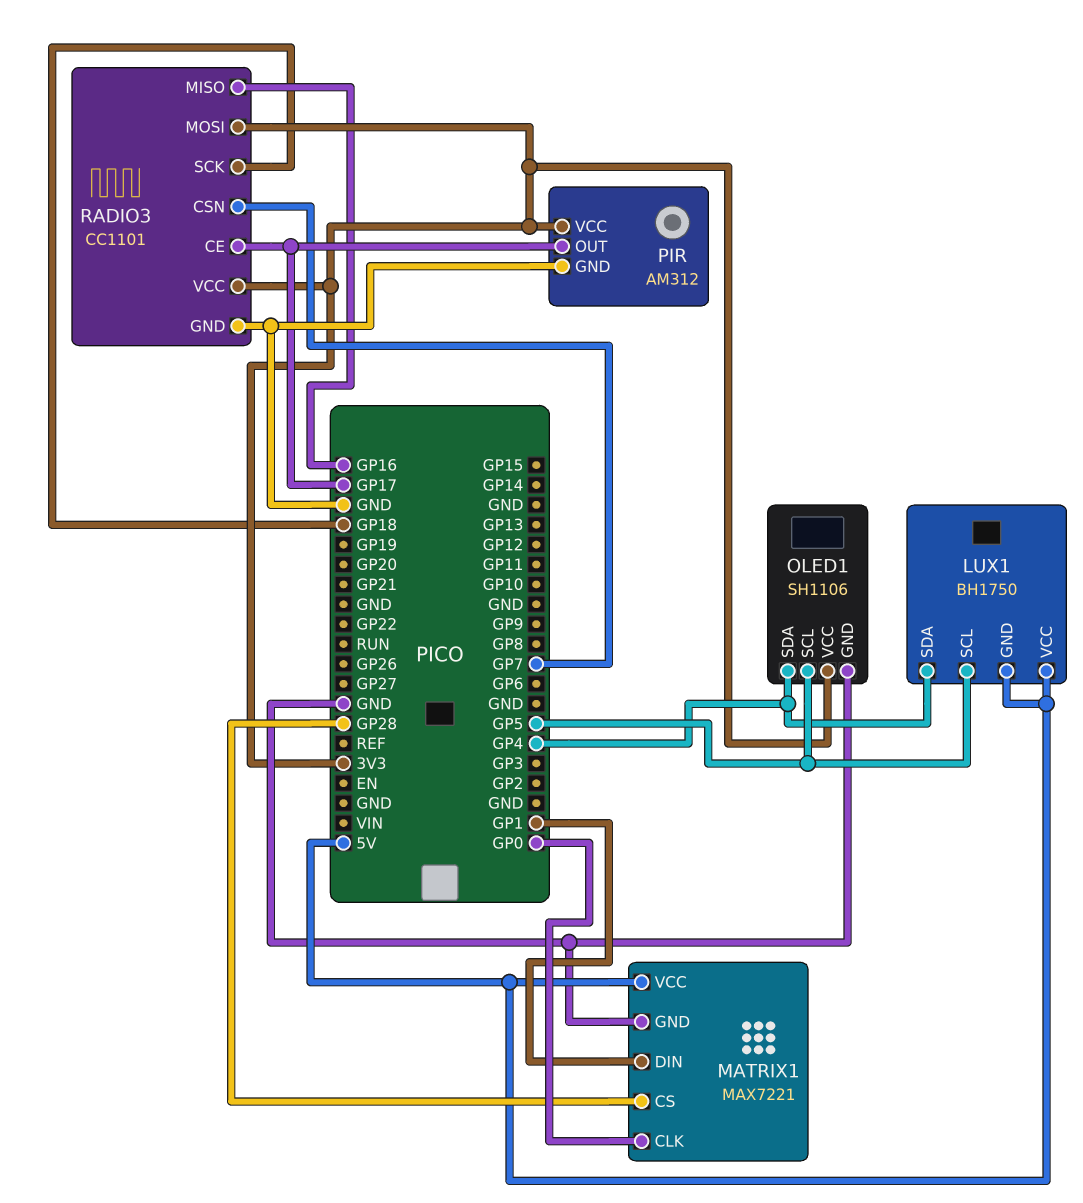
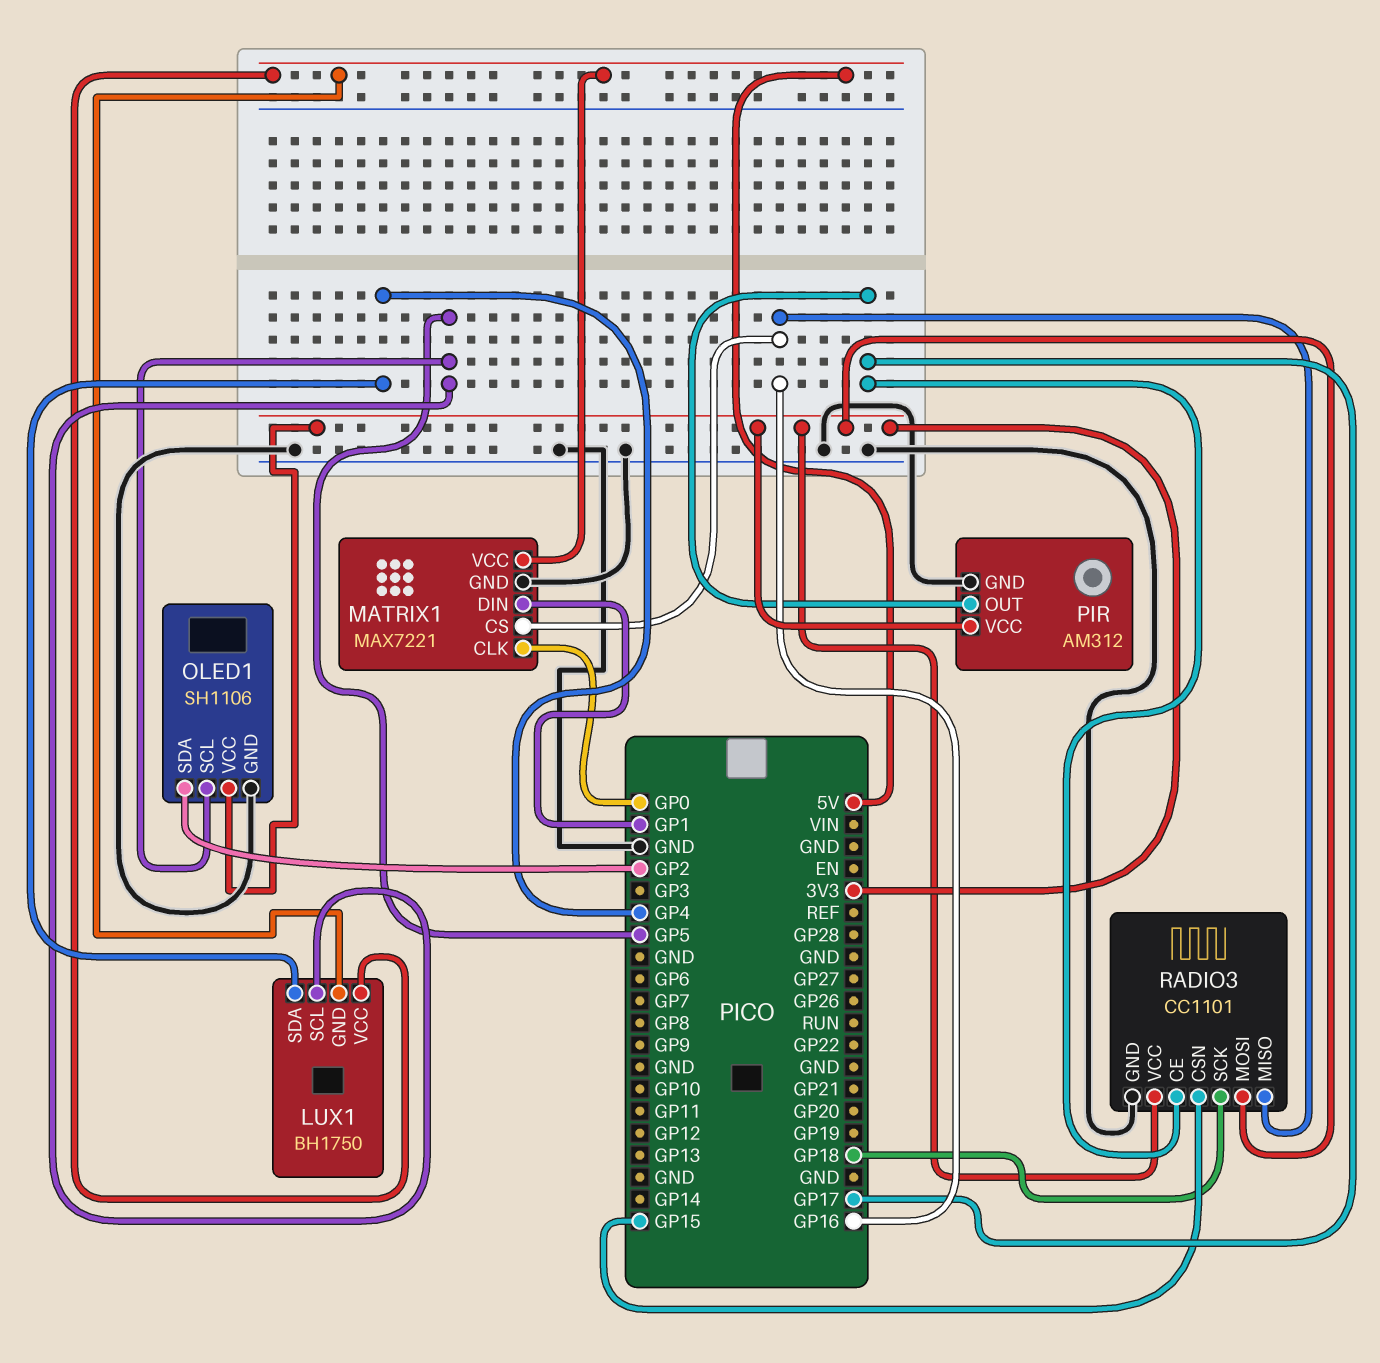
MATRIX1 pin CS: GP28 -> GP16
OLED1 pin SDA: GP4 -> GP2
RADIO3 pin CSN: GP7 -> GP15

